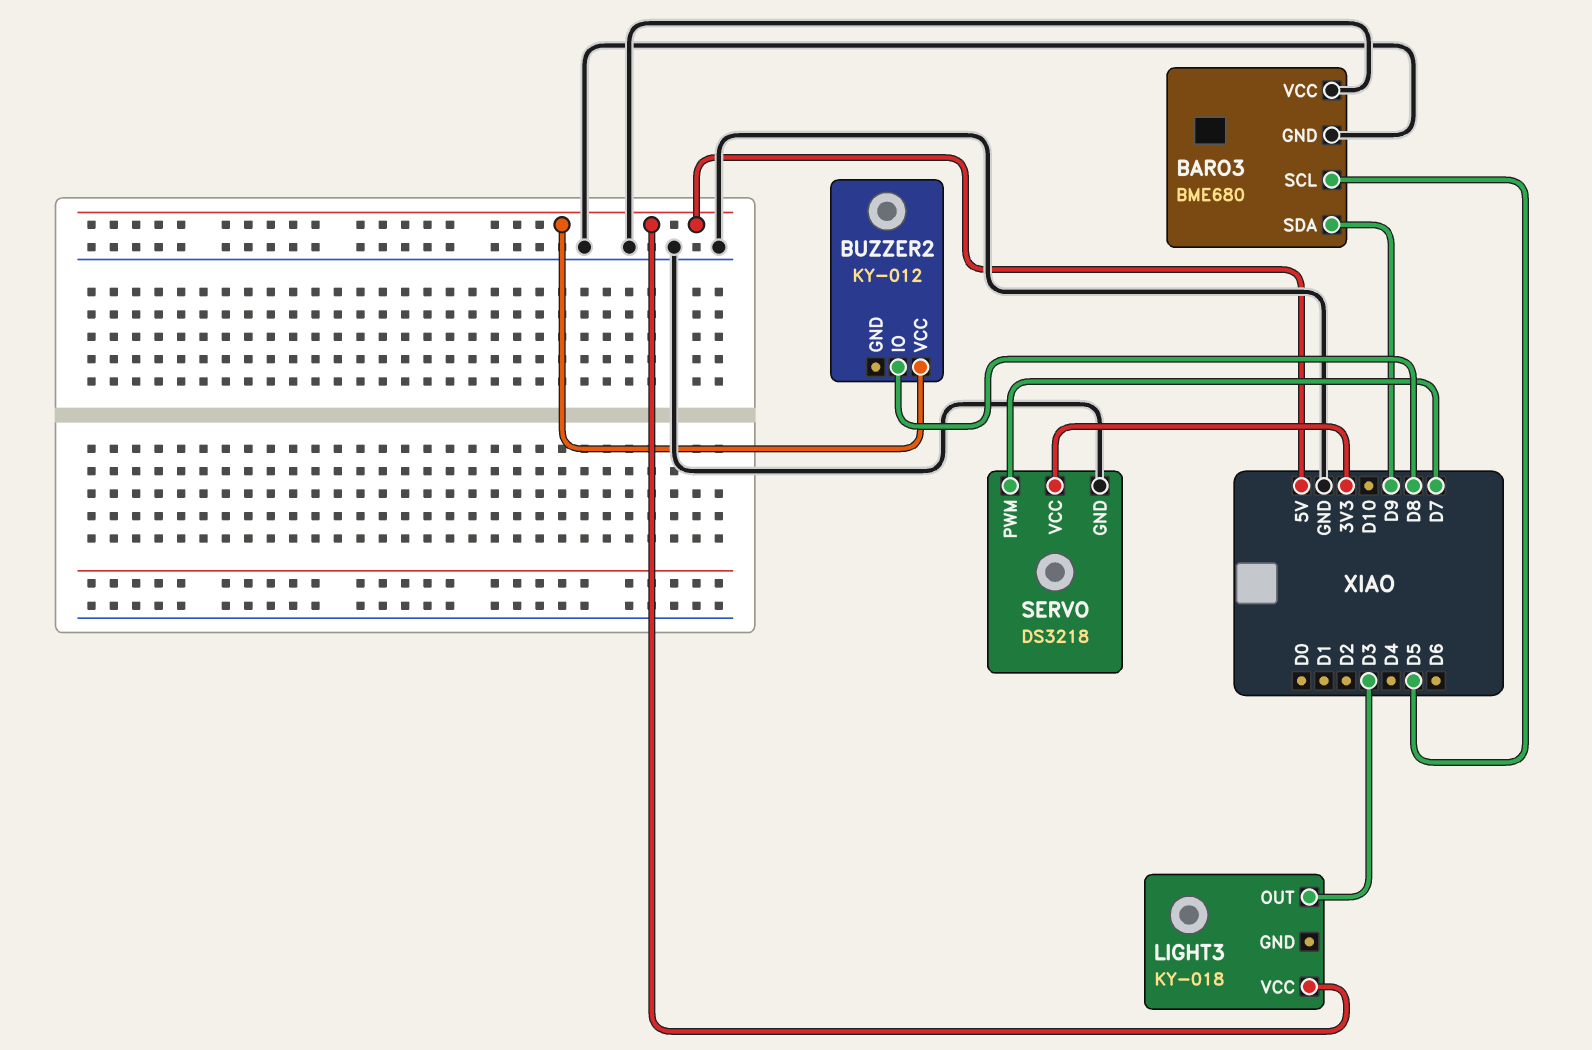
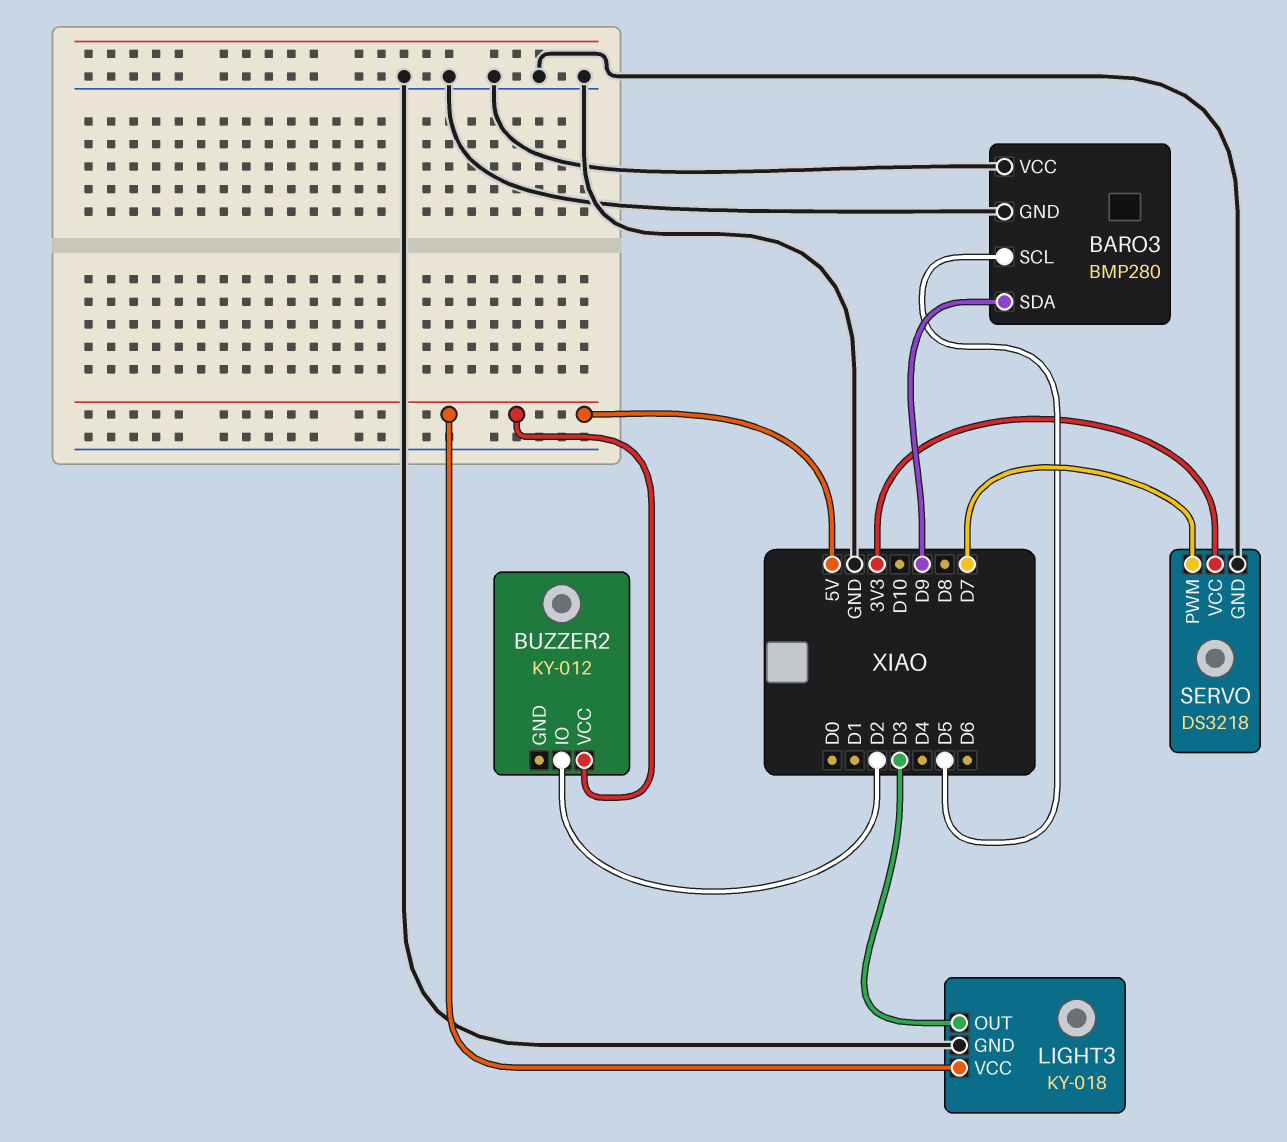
BARO3: BME680 -> BMP280
BUZZER2 pin IO: D8 -> D2
LIGHT3 pin GND: none -> GND

